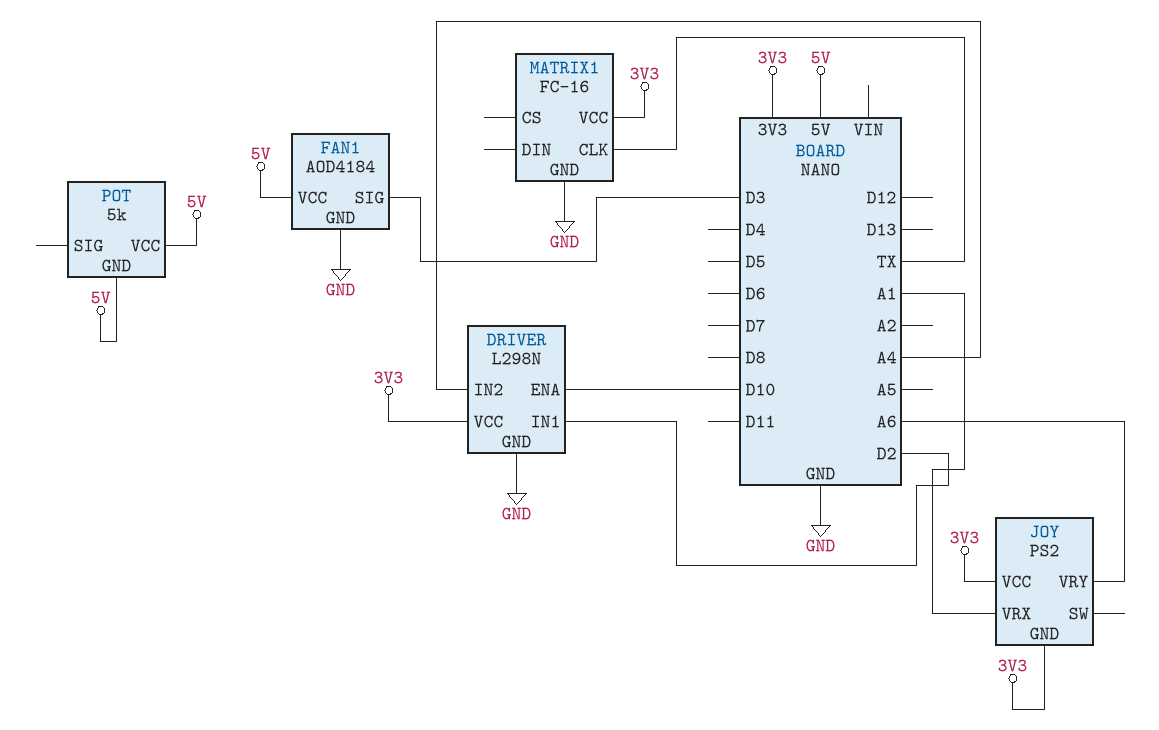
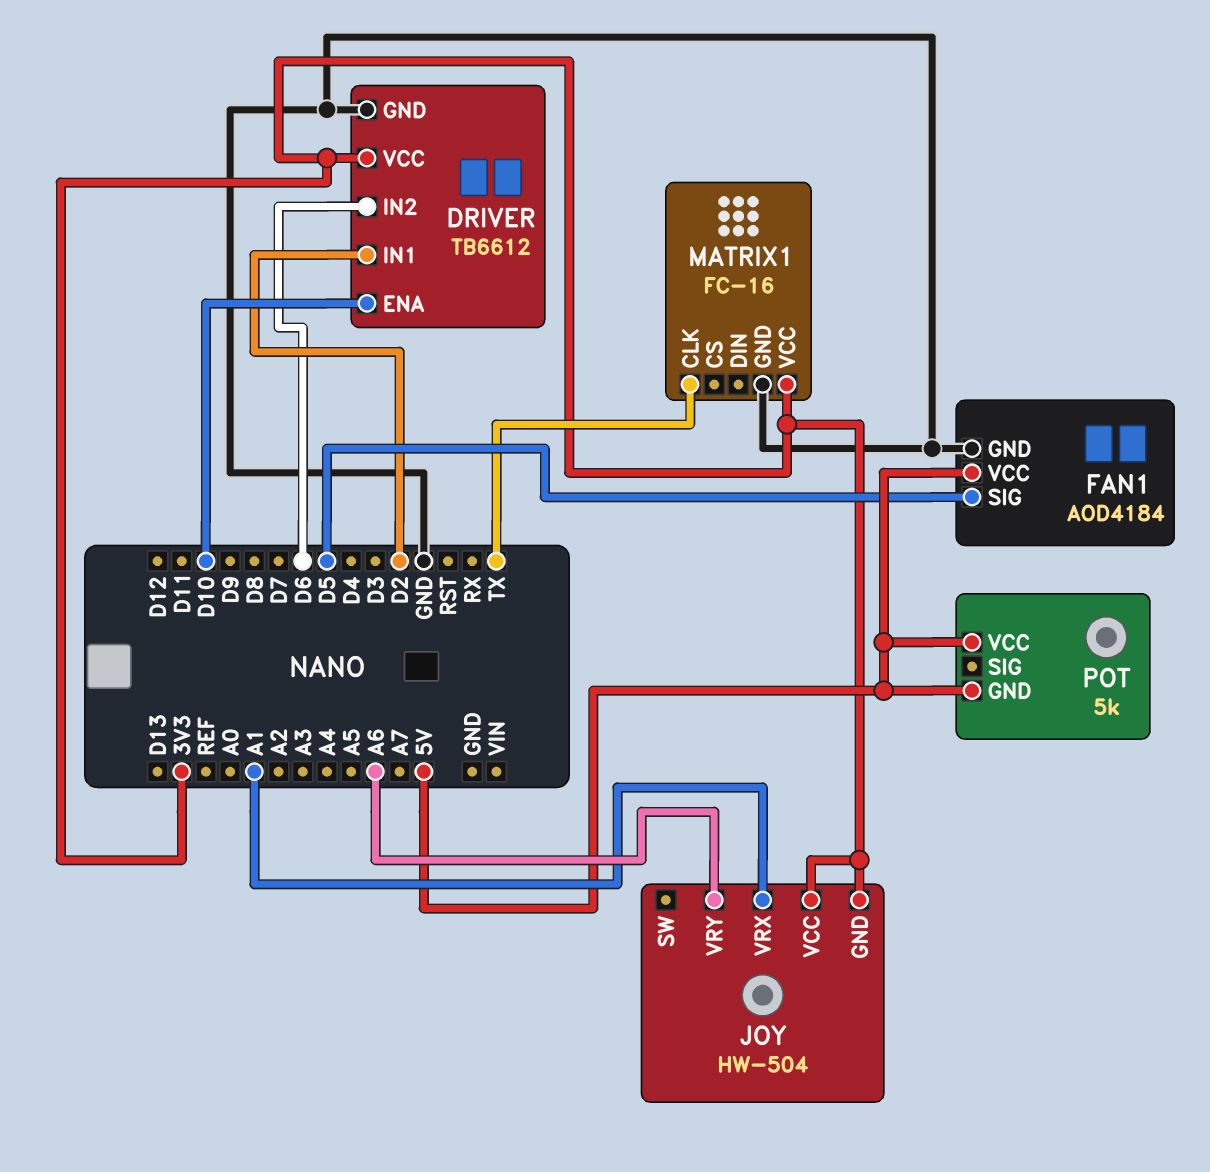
DRIVER: L298N -> TB6612
DRIVER pin IN2: A4 -> D6
FAN1 pin SIG: D3 -> D5
JOY: PS2 -> HW-504

